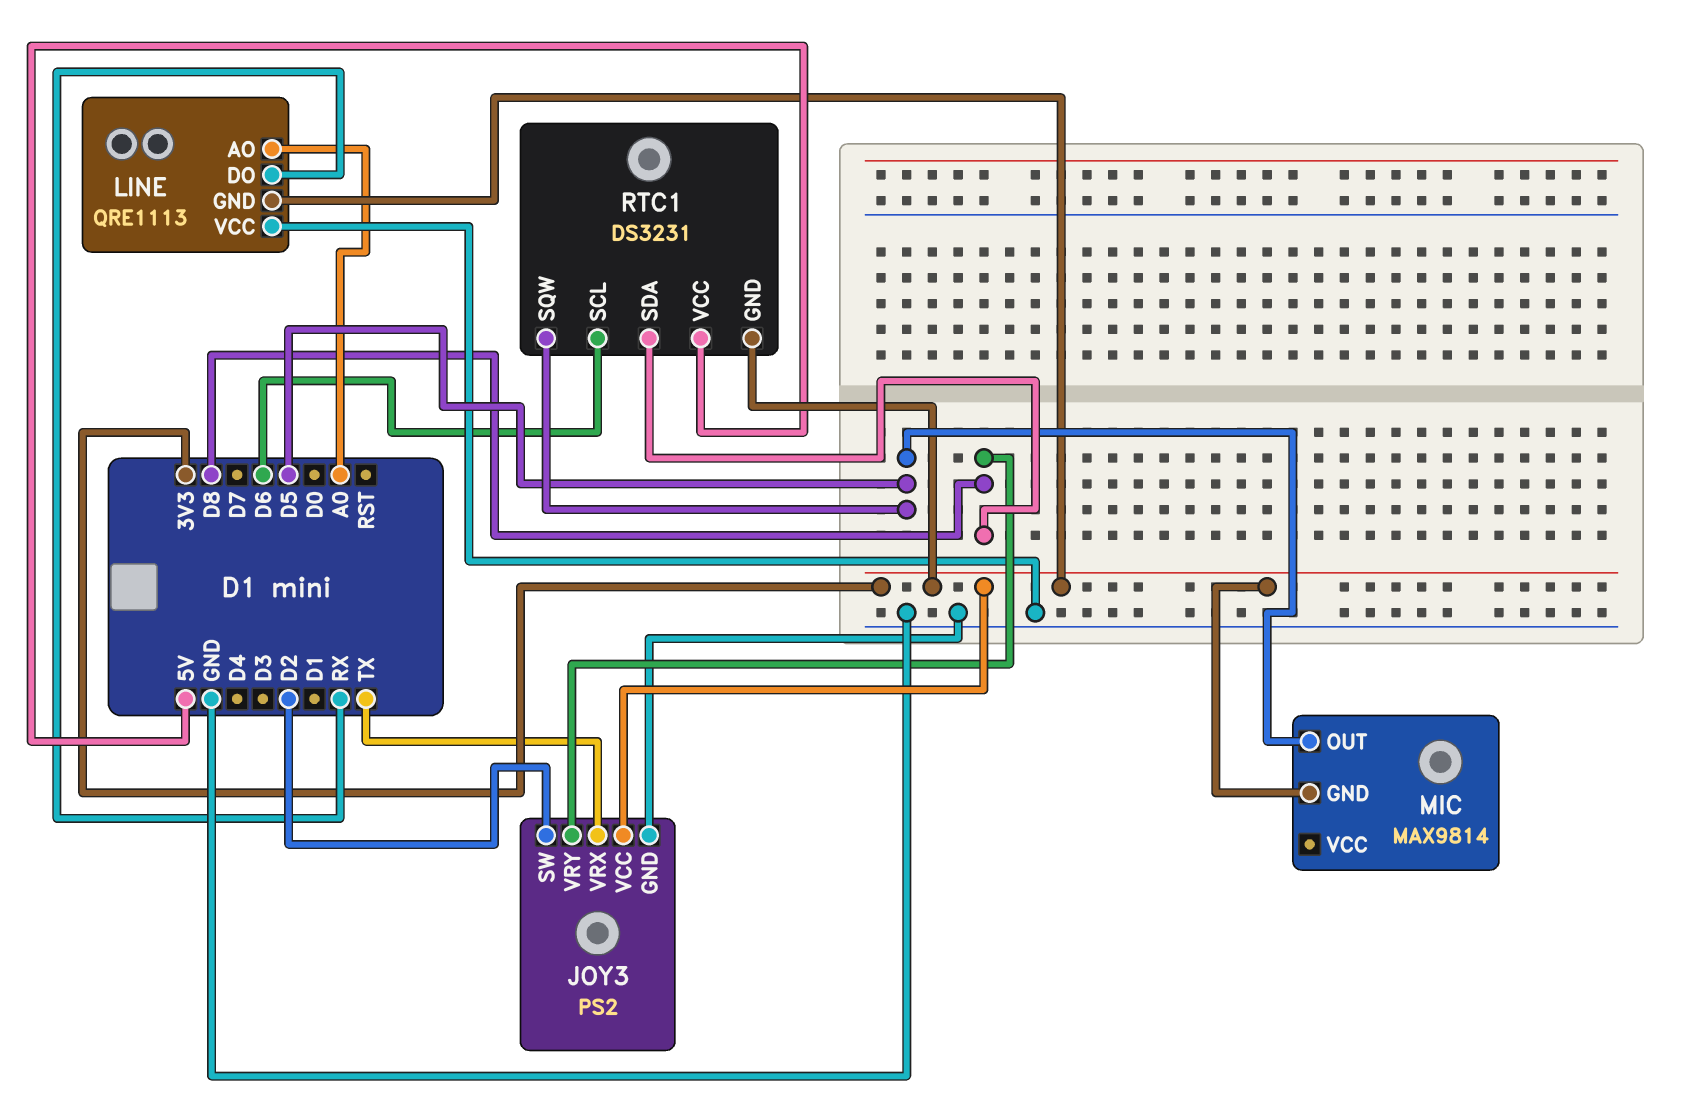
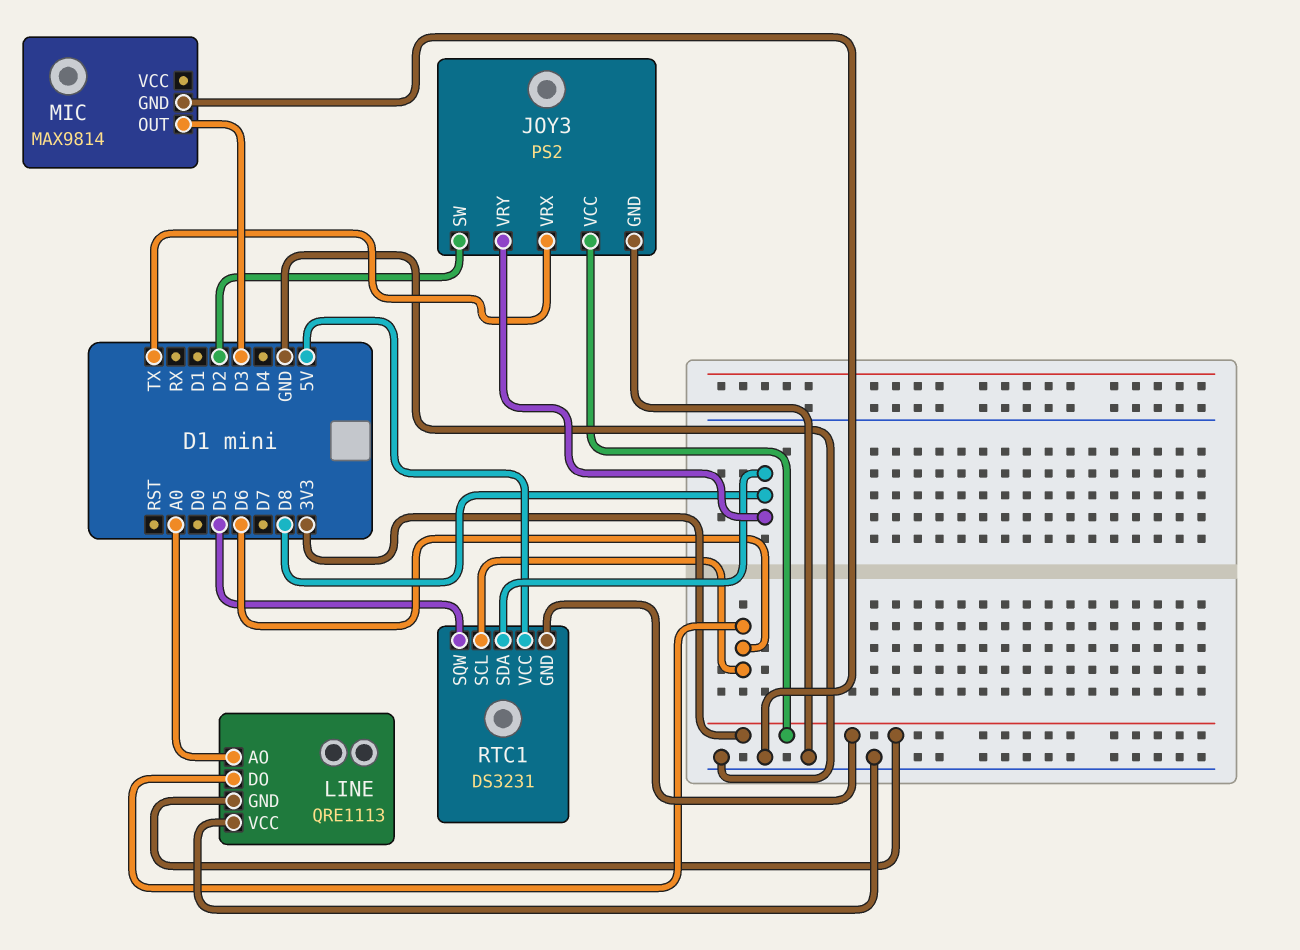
LINE pin DO: RX -> D6
MIC pin GND: 3V3 -> GND
MIC pin OUT: D5 -> D3

